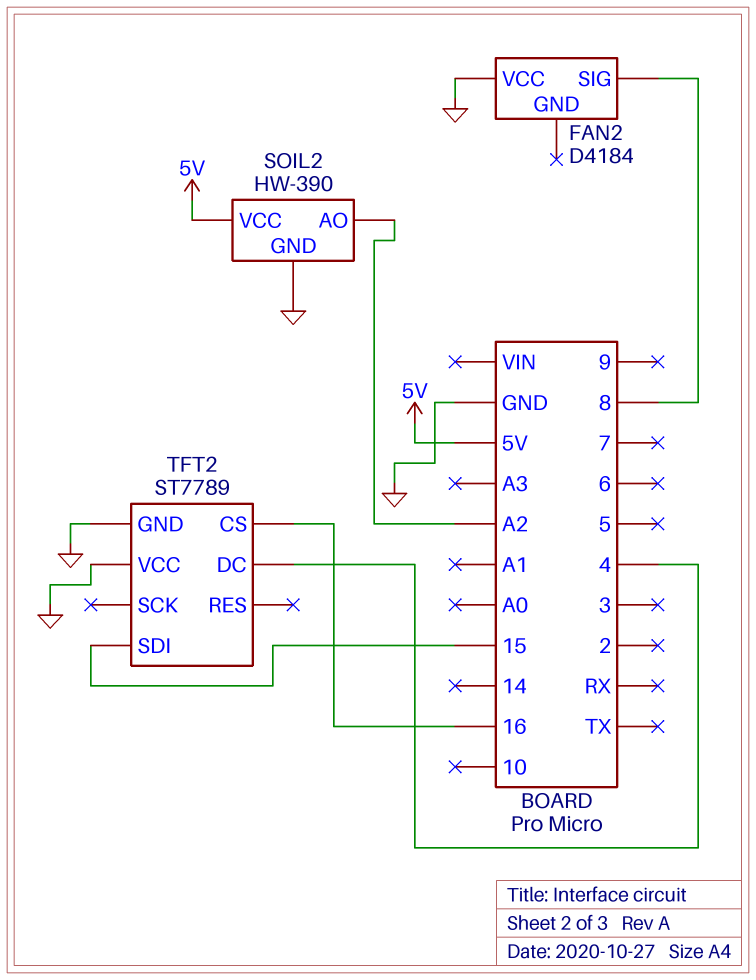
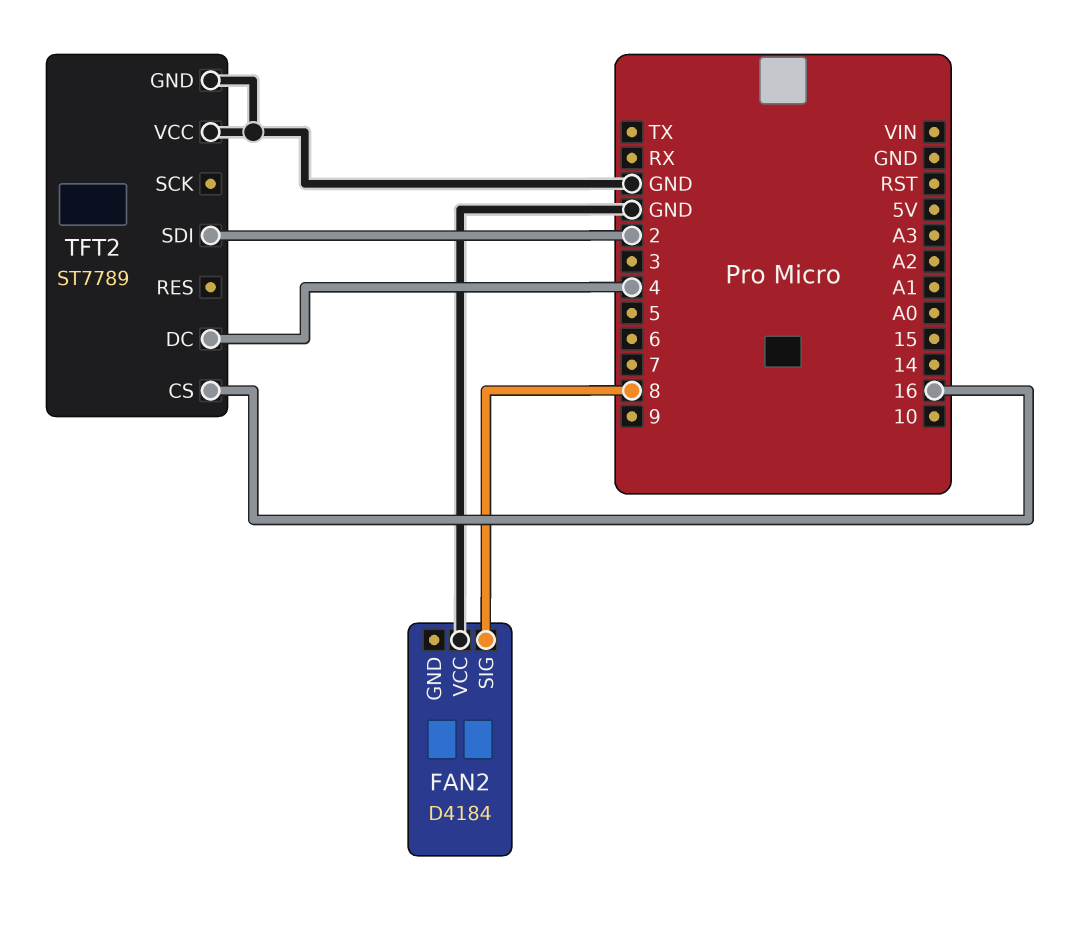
SOIL2: HW-390 -> none
SOIL2 pin AO: A2 -> none
SOIL2 pin GND: GND -> none
SOIL2 pin VCC: 5V -> none
TFT2 pin SDI: 15 -> 2

